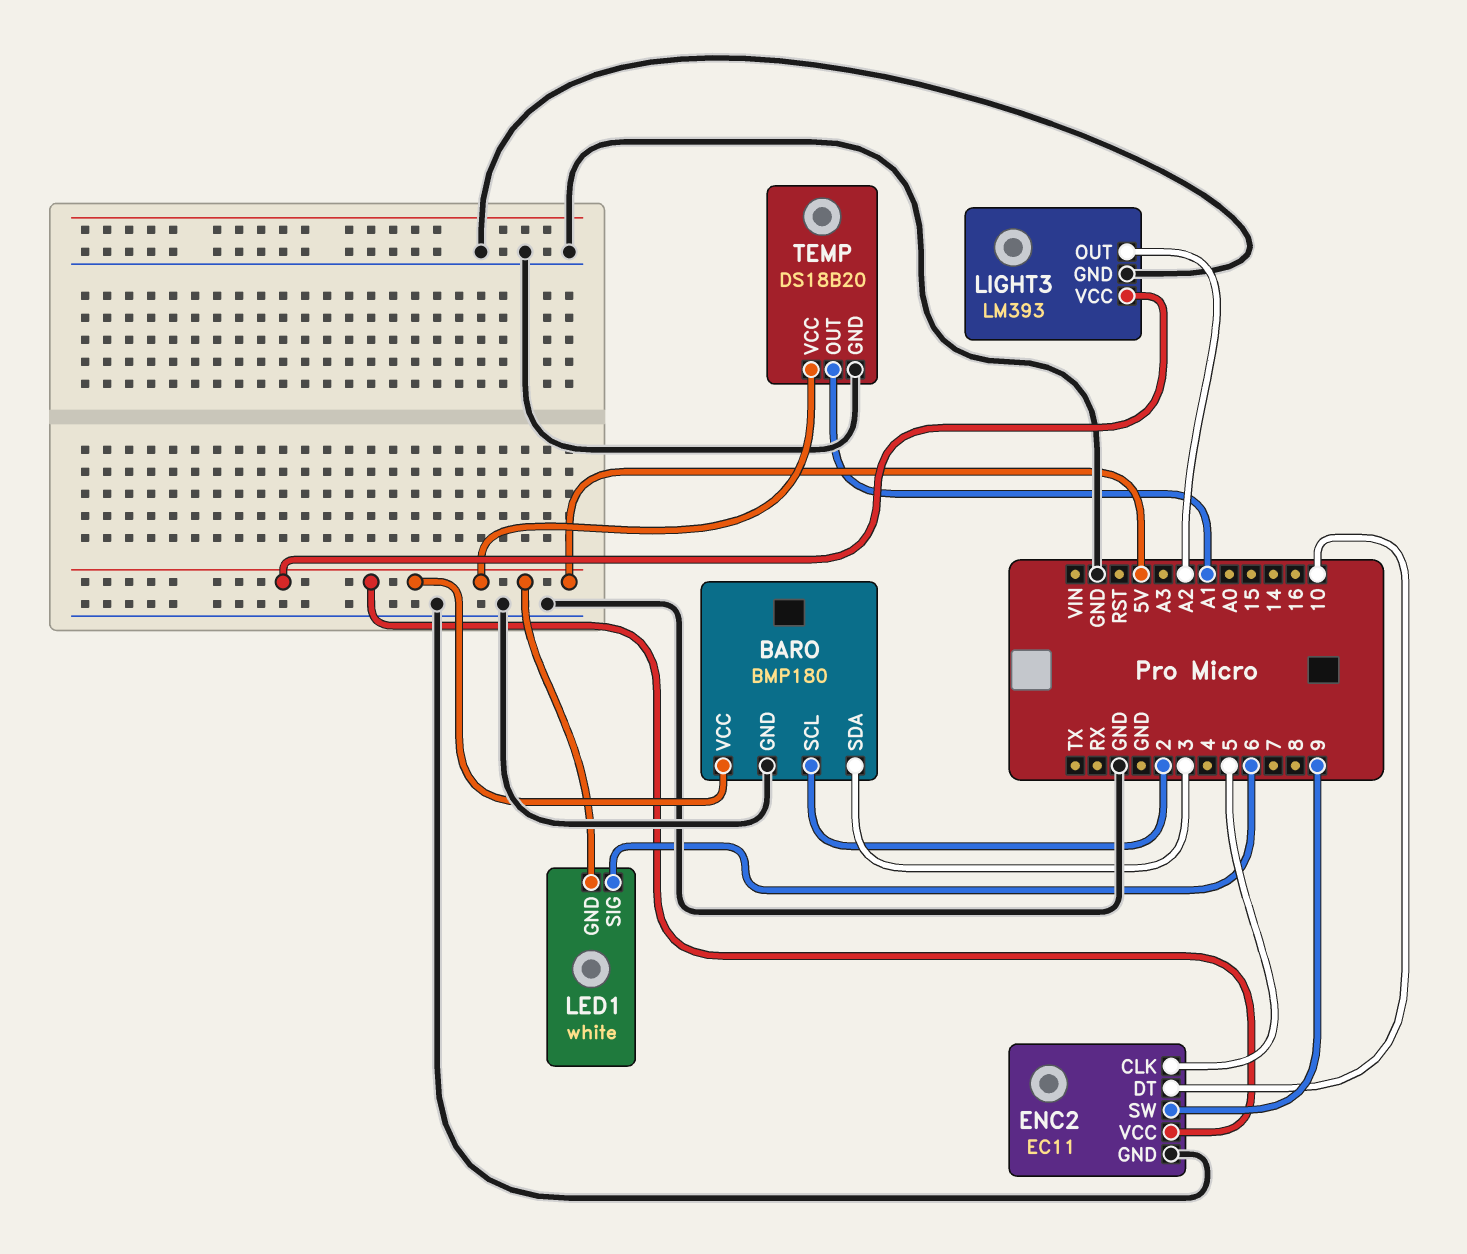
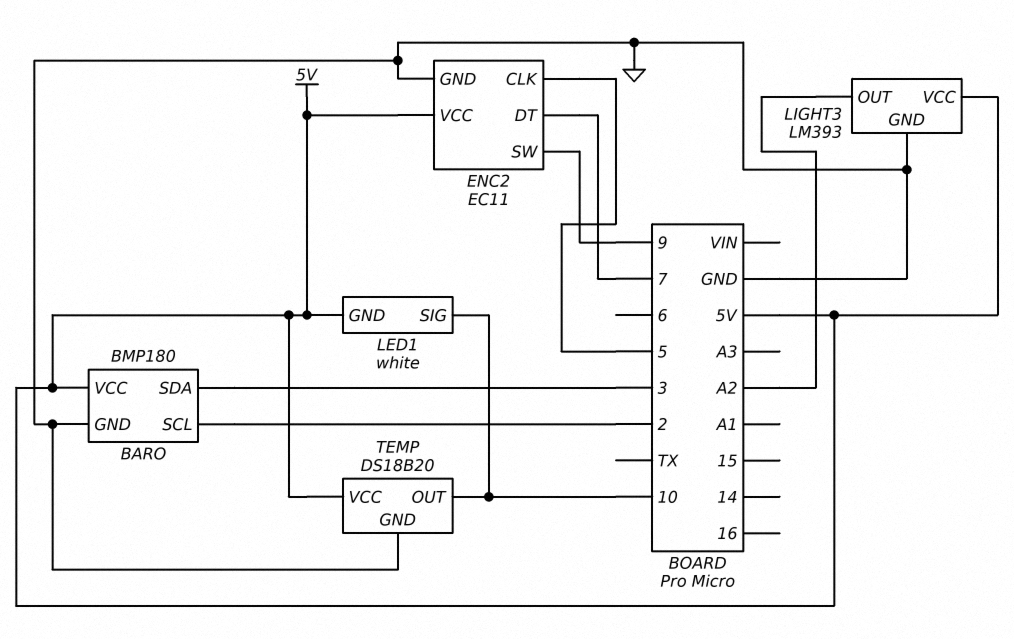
ENC2 pin DT: 10 -> 7
LED1 pin SIG: 6 -> 10
TEMP pin OUT: A1 -> 10

